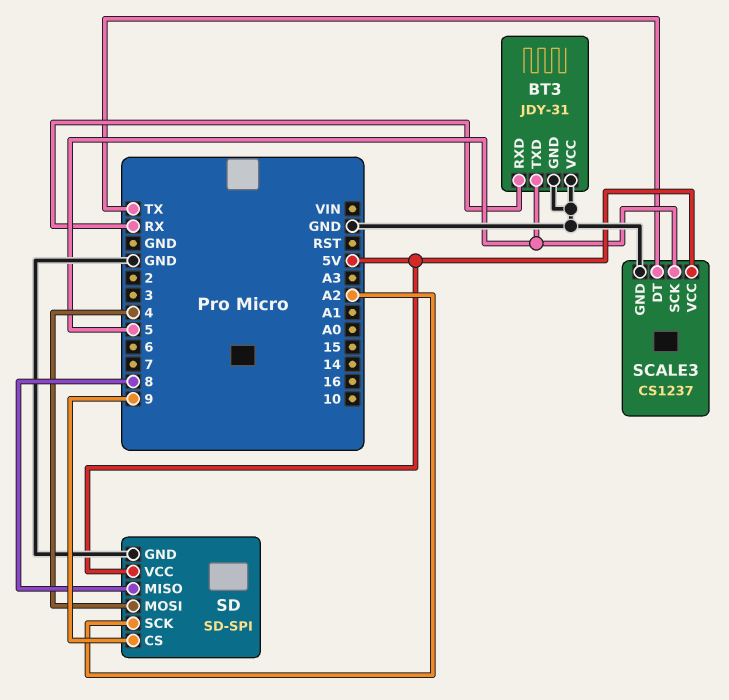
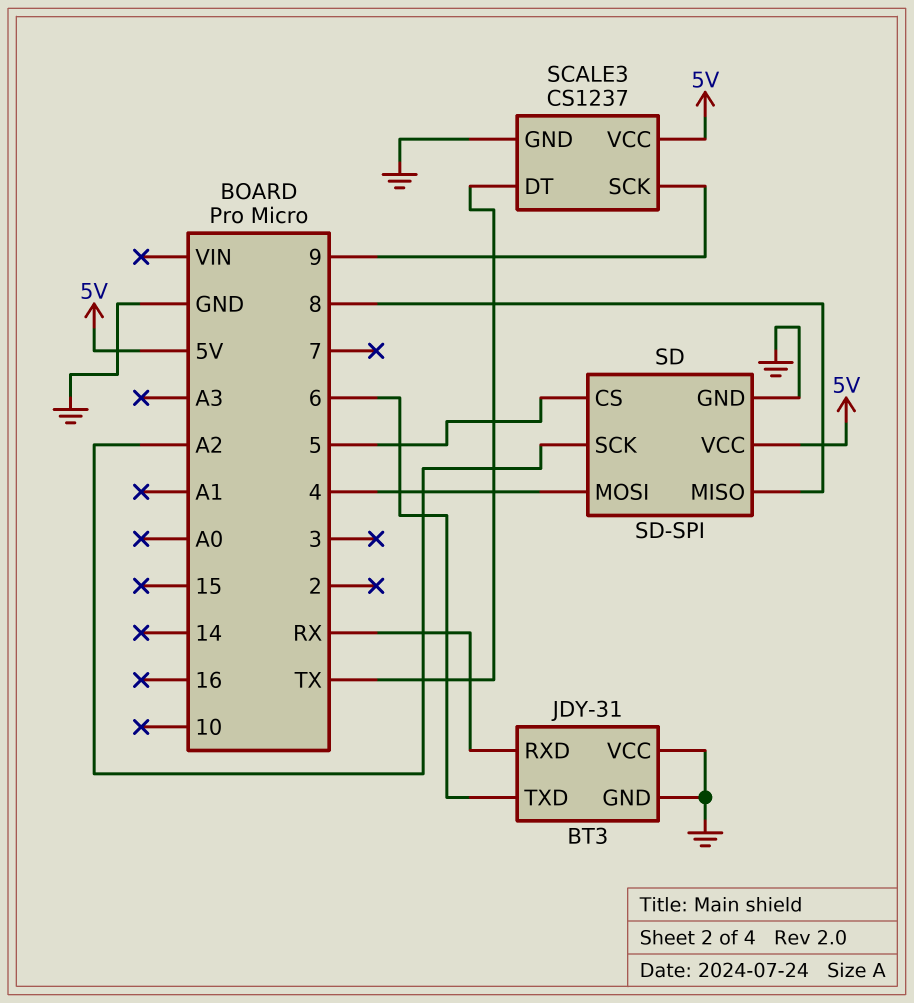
BT3 pin TXD: 5 -> 6
SCALE3 pin SCK: 5 -> 9
SD pin CS: 9 -> 5

